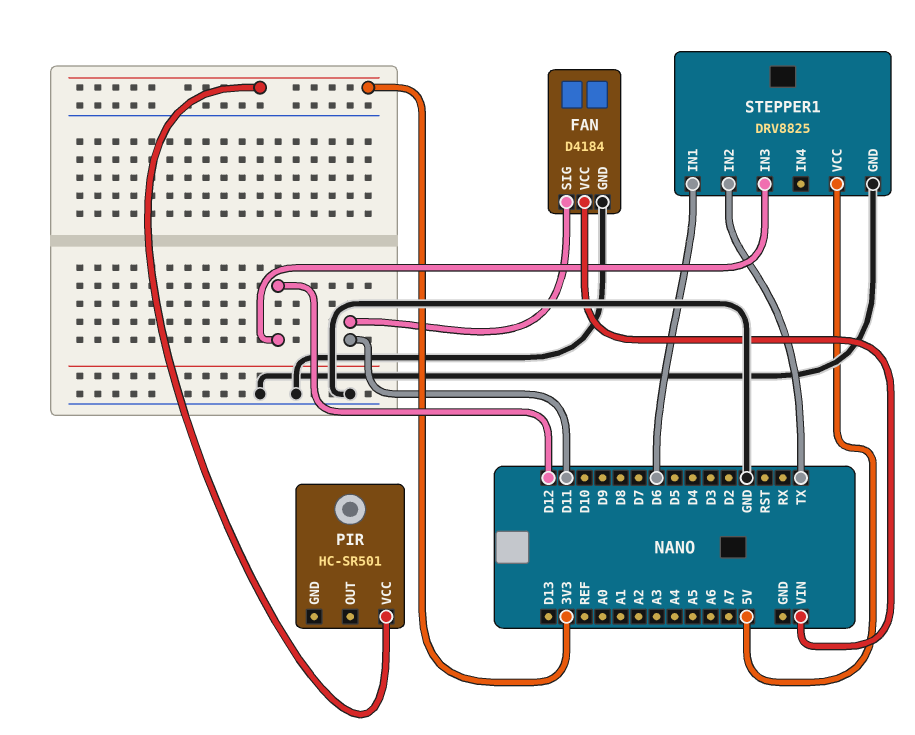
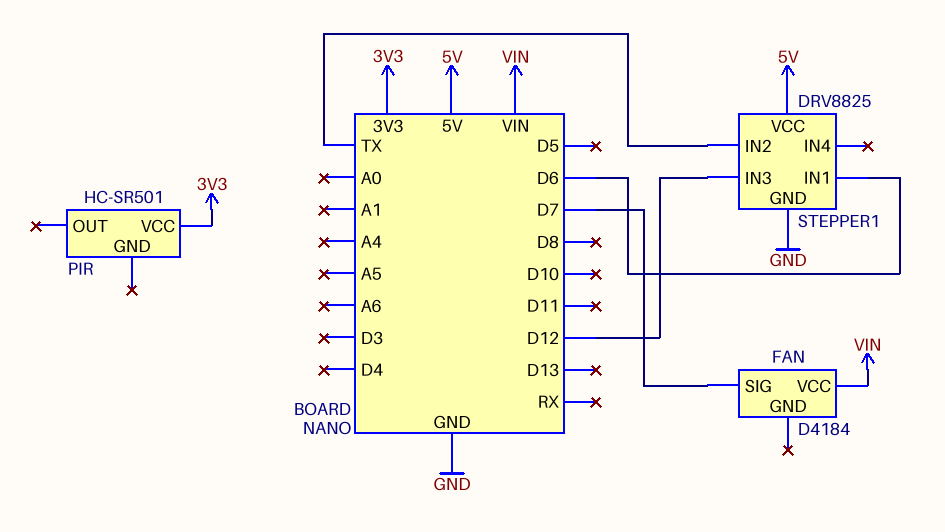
FAN pin GND: GND -> none
FAN pin SIG: D11 -> D7

